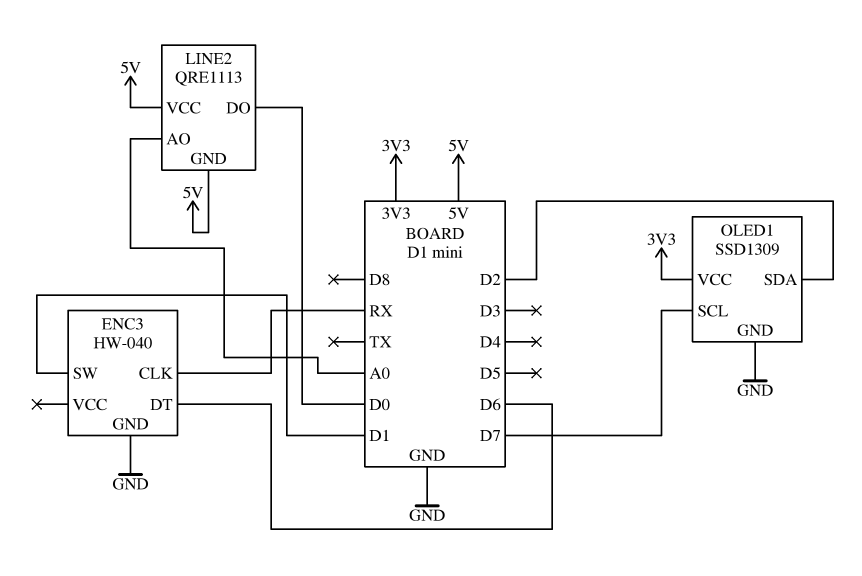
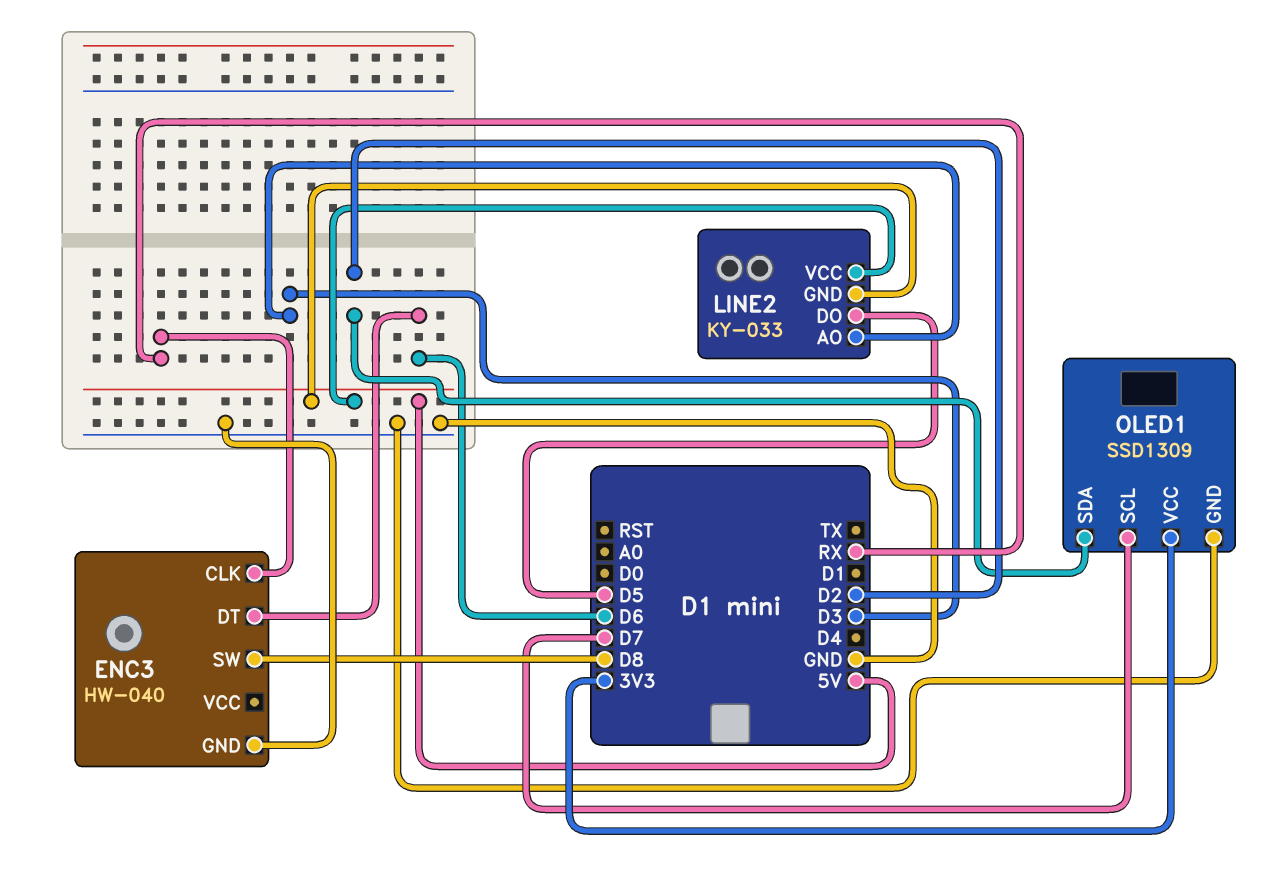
ENC3 pin SW: D1 -> D8
LINE2: QRE1113 -> KY-033
LINE2 pin AO: A0 -> D3
LINE2 pin DO: D0 -> D5

